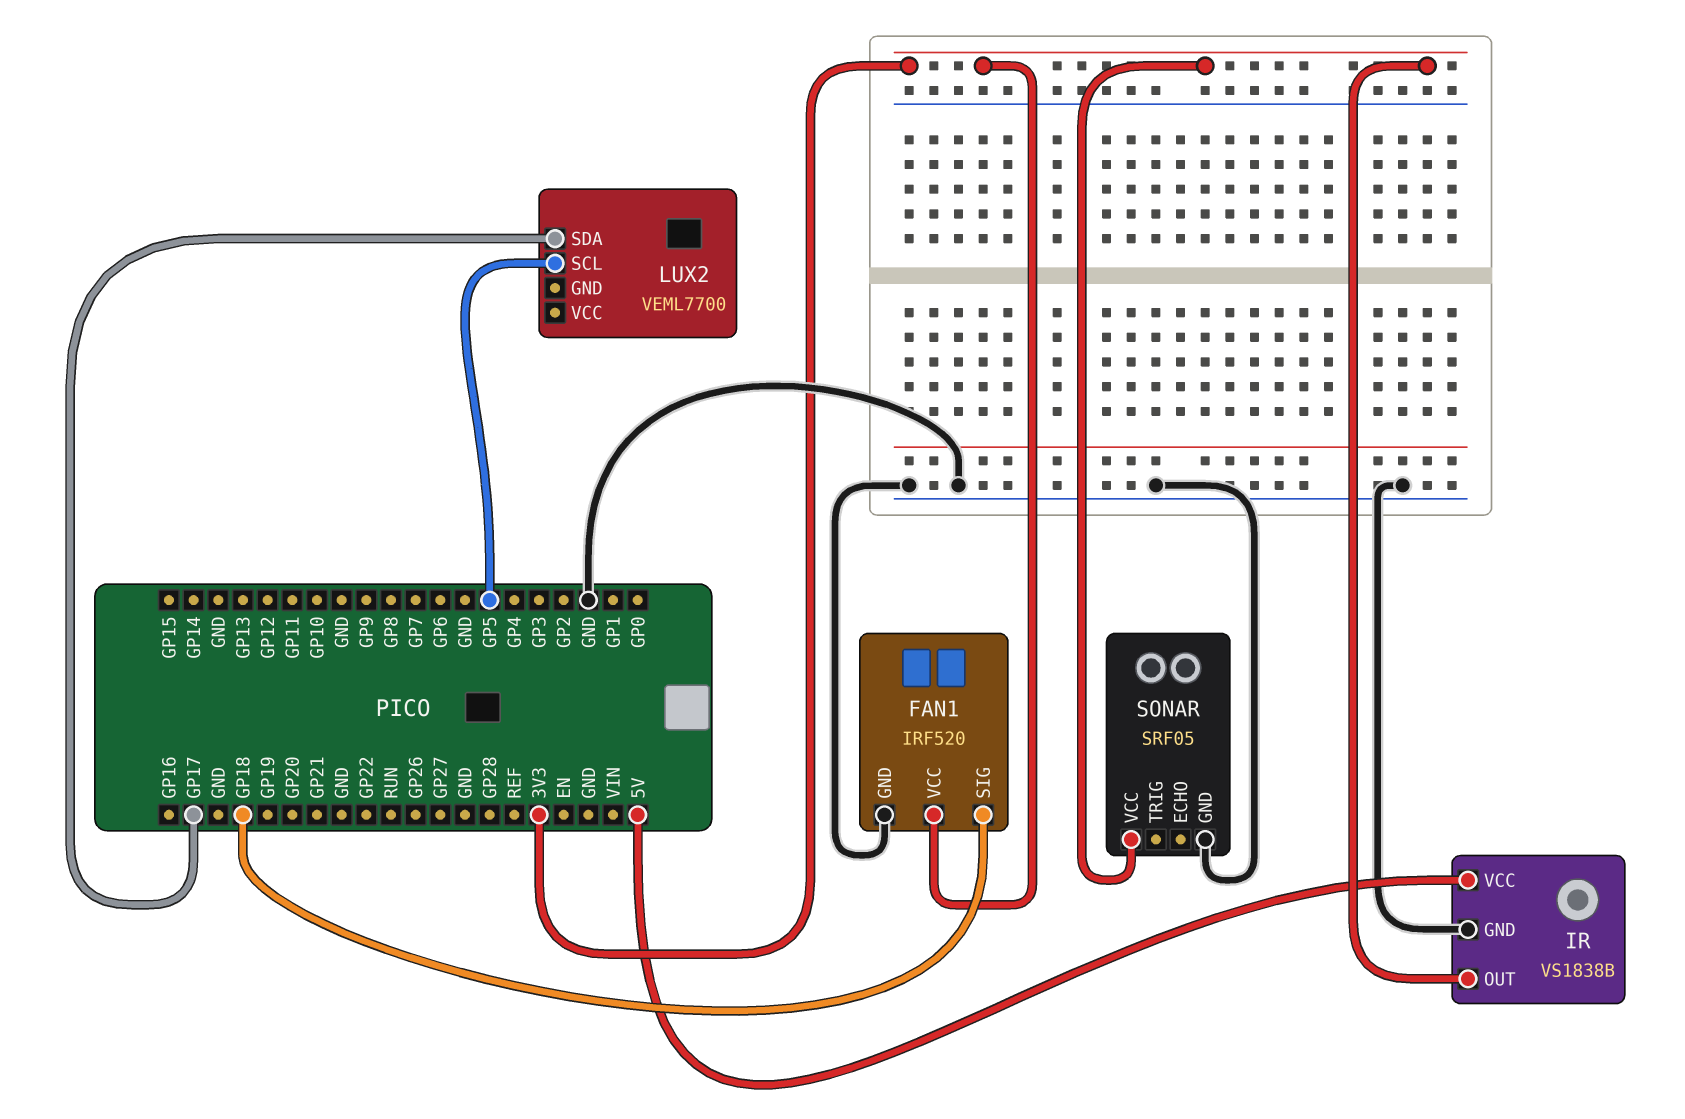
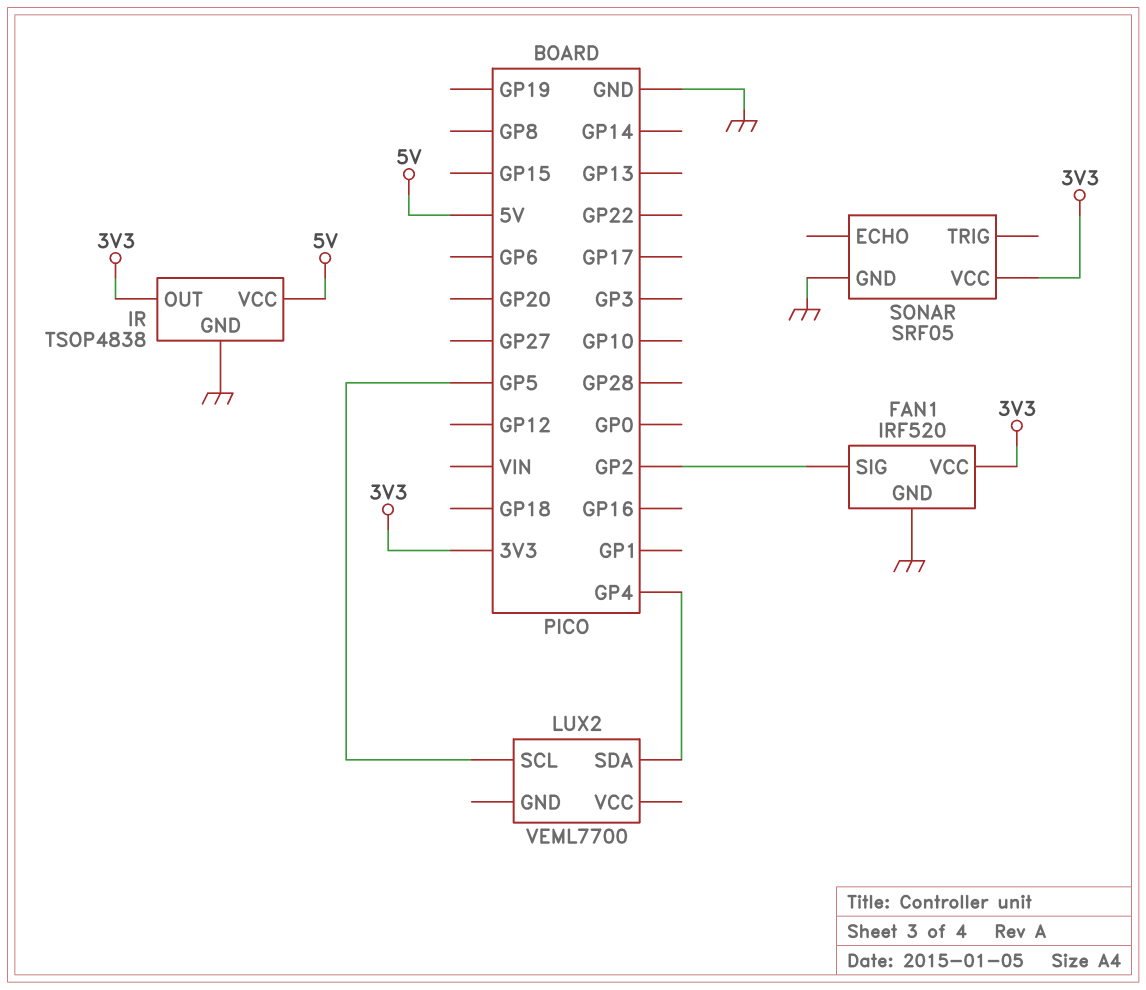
FAN1 pin SIG: GP18 -> GP2
IR: VS1838B -> TSOP4838
LUX2 pin SDA: GP17 -> GP4

